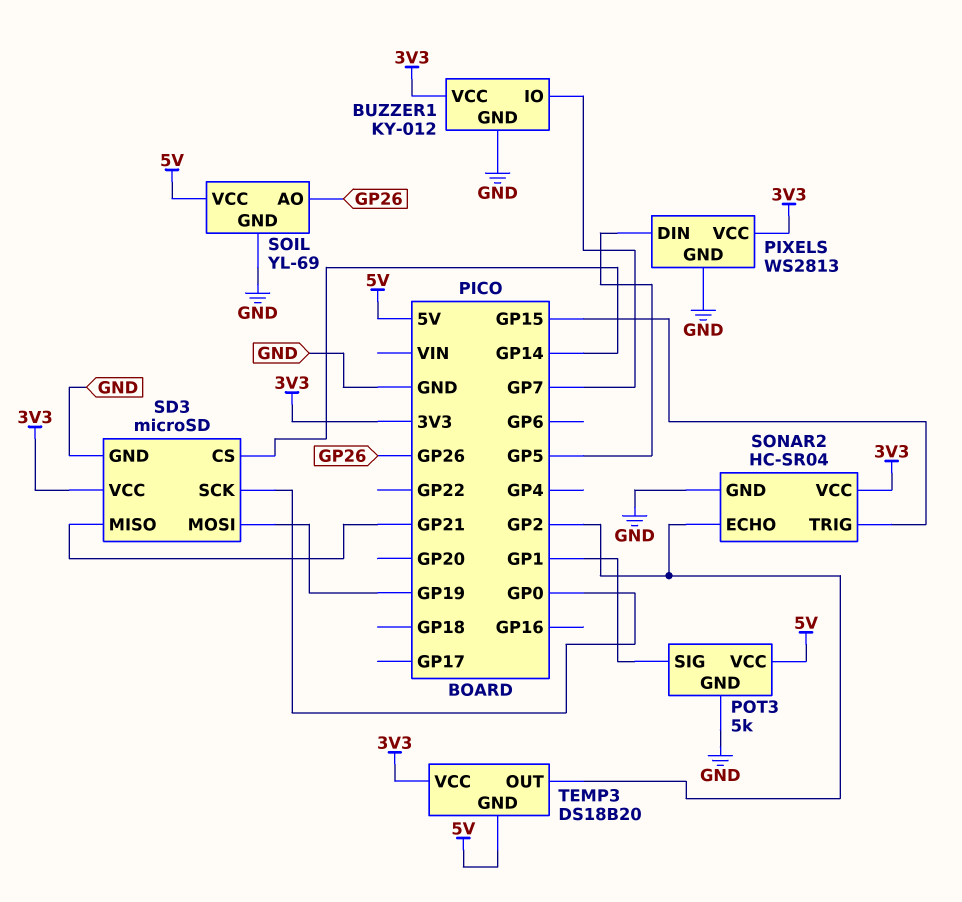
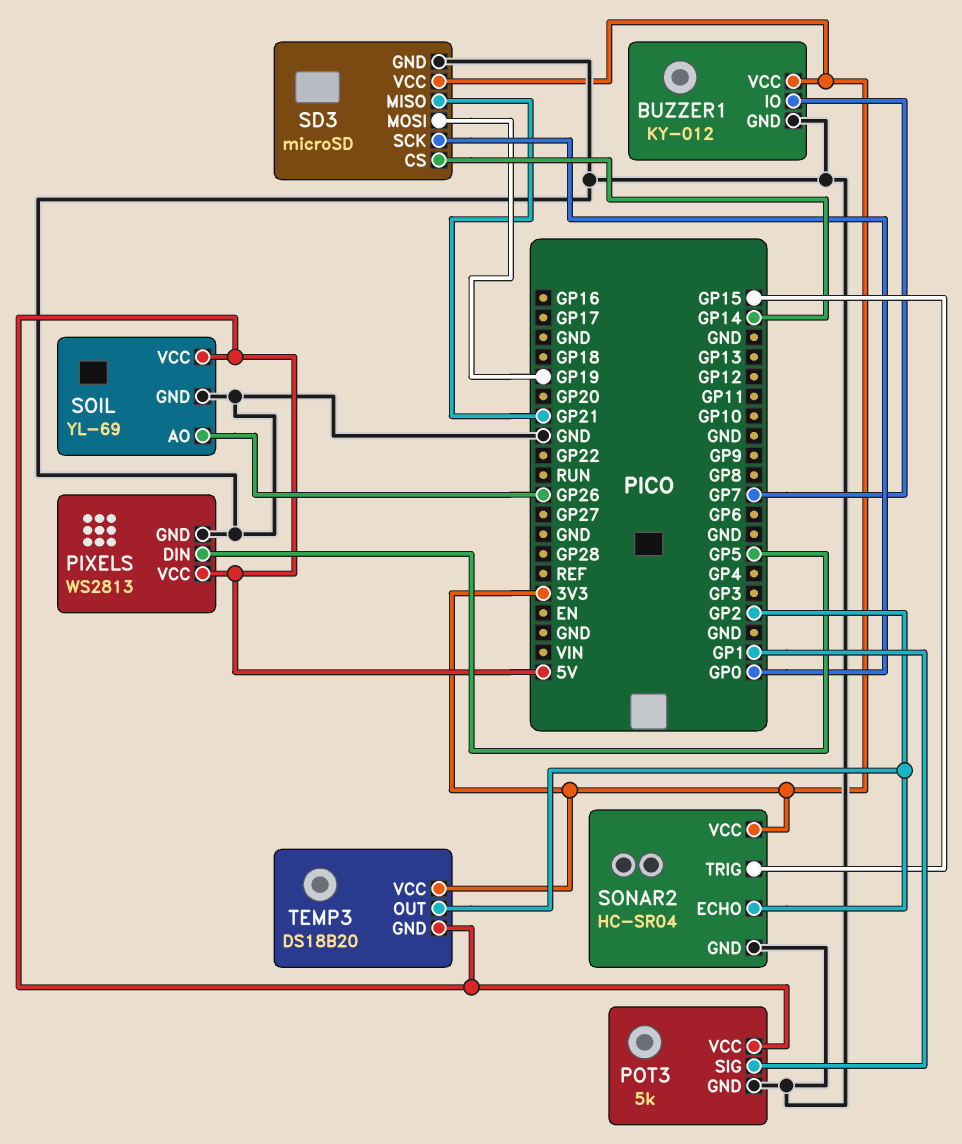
PIXELS pin VCC: 3V3 -> 5V

